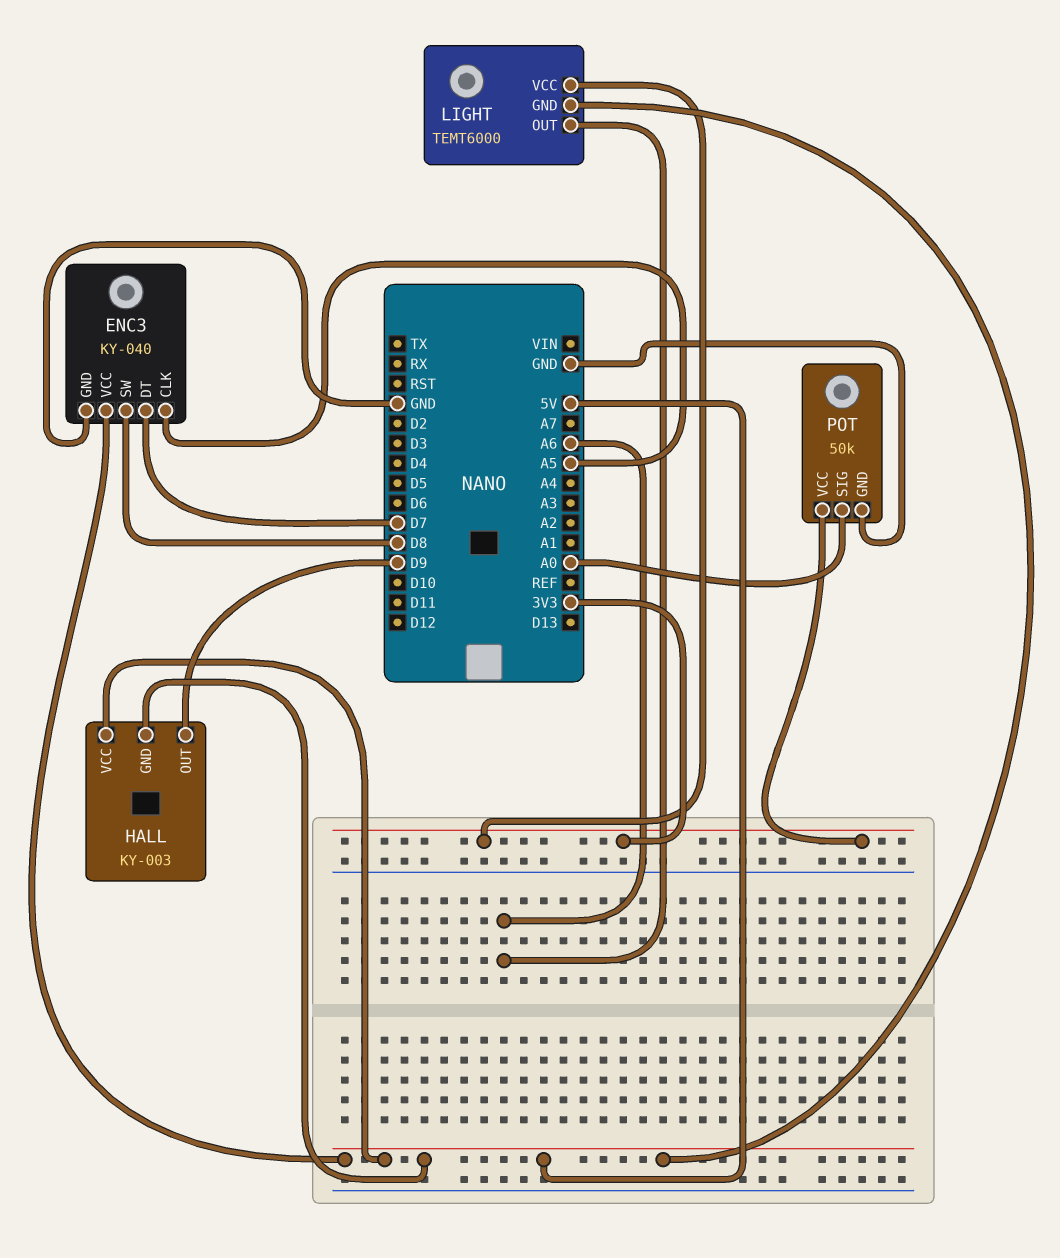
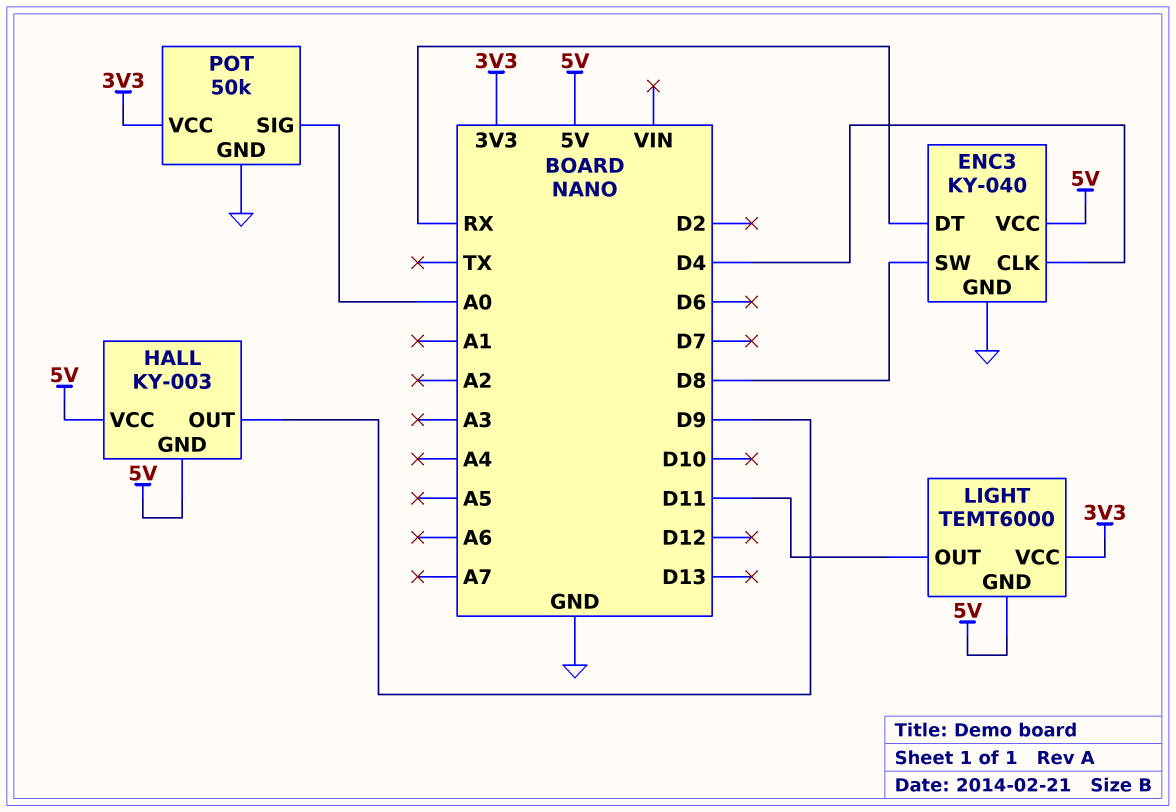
ENC3 pin CLK: A5 -> D4
ENC3 pin DT: D7 -> RX
LIGHT pin OUT: A6 -> D11

